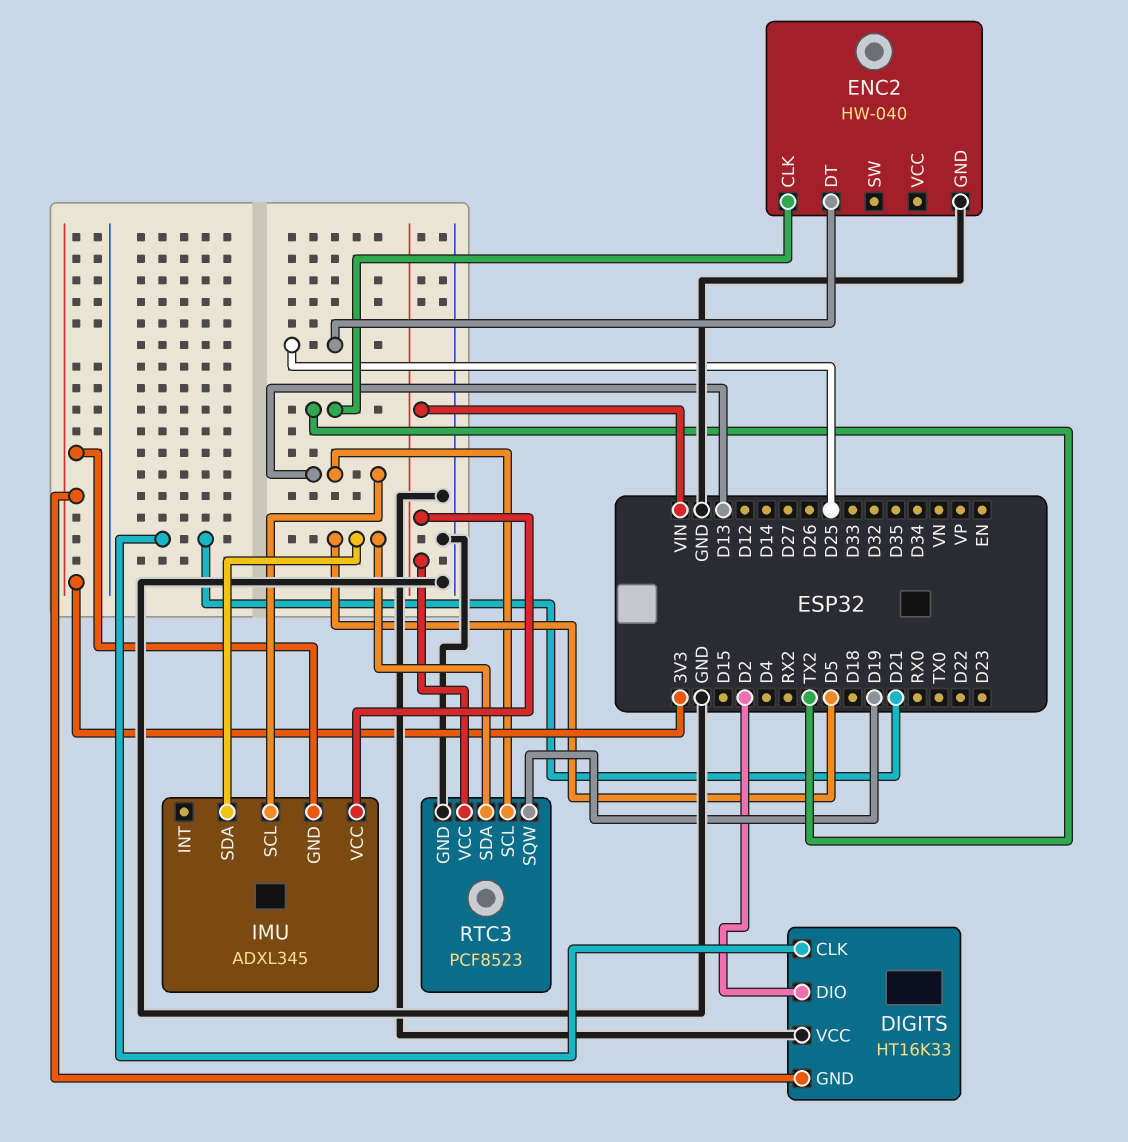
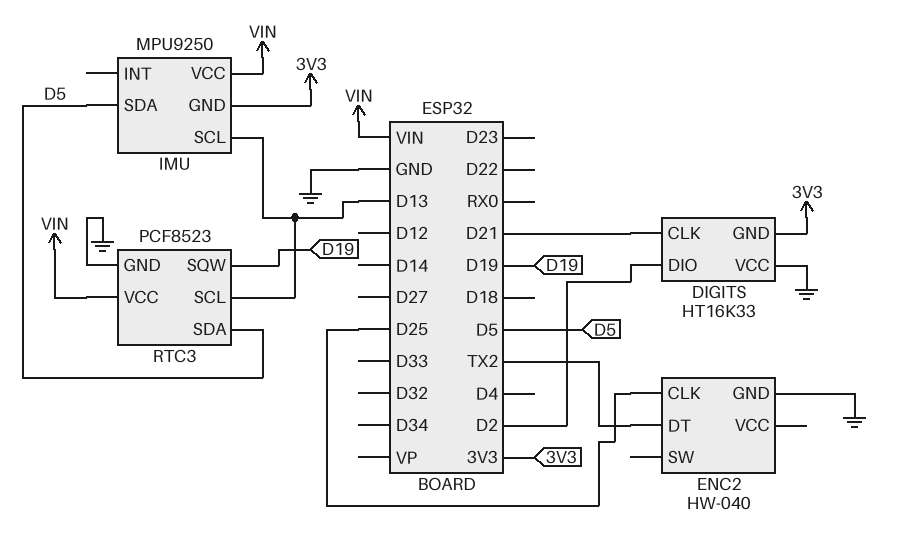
ENC2 pin CLK: TX2 -> D25
ENC2 pin DT: D25 -> TX2
IMU: ADXL345 -> MPU9250

